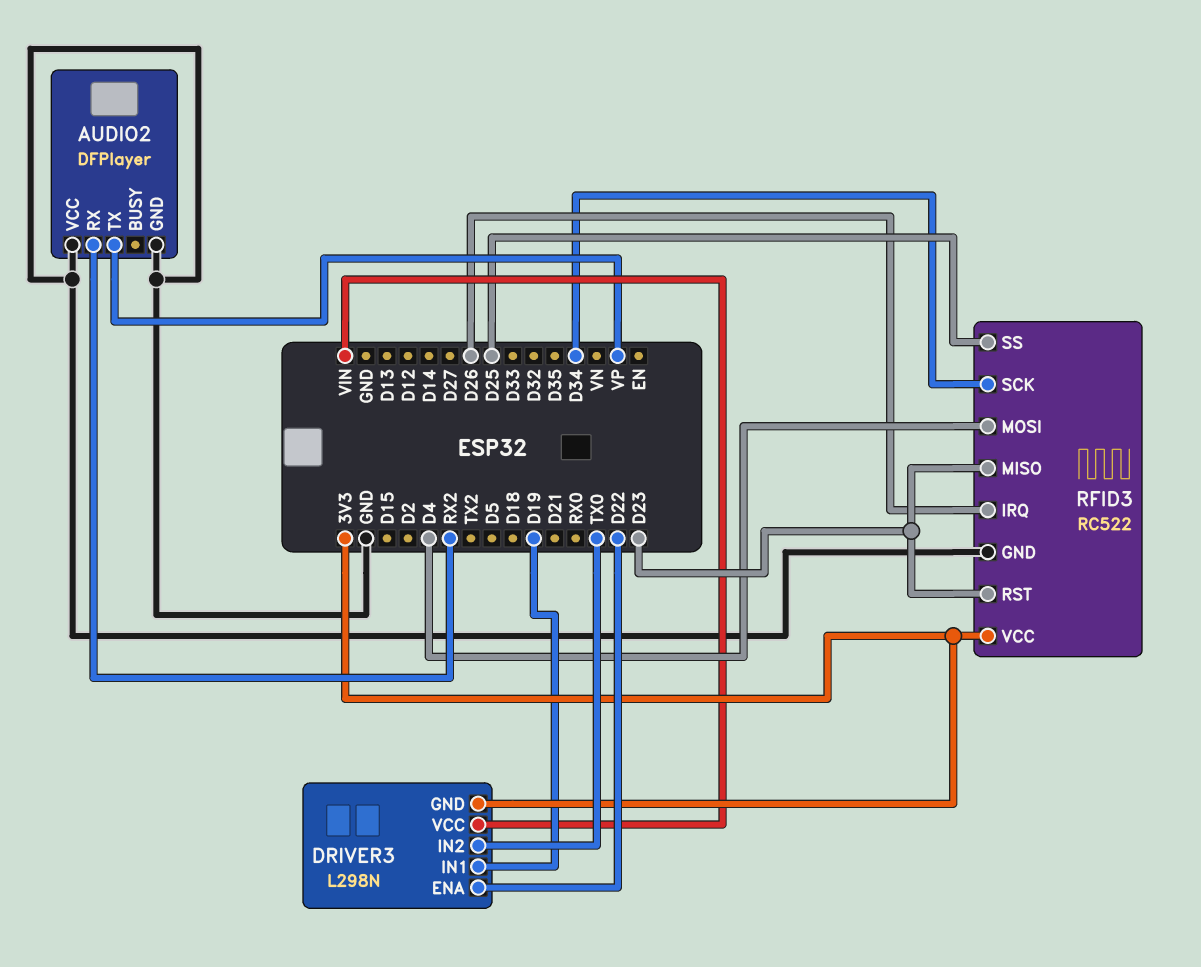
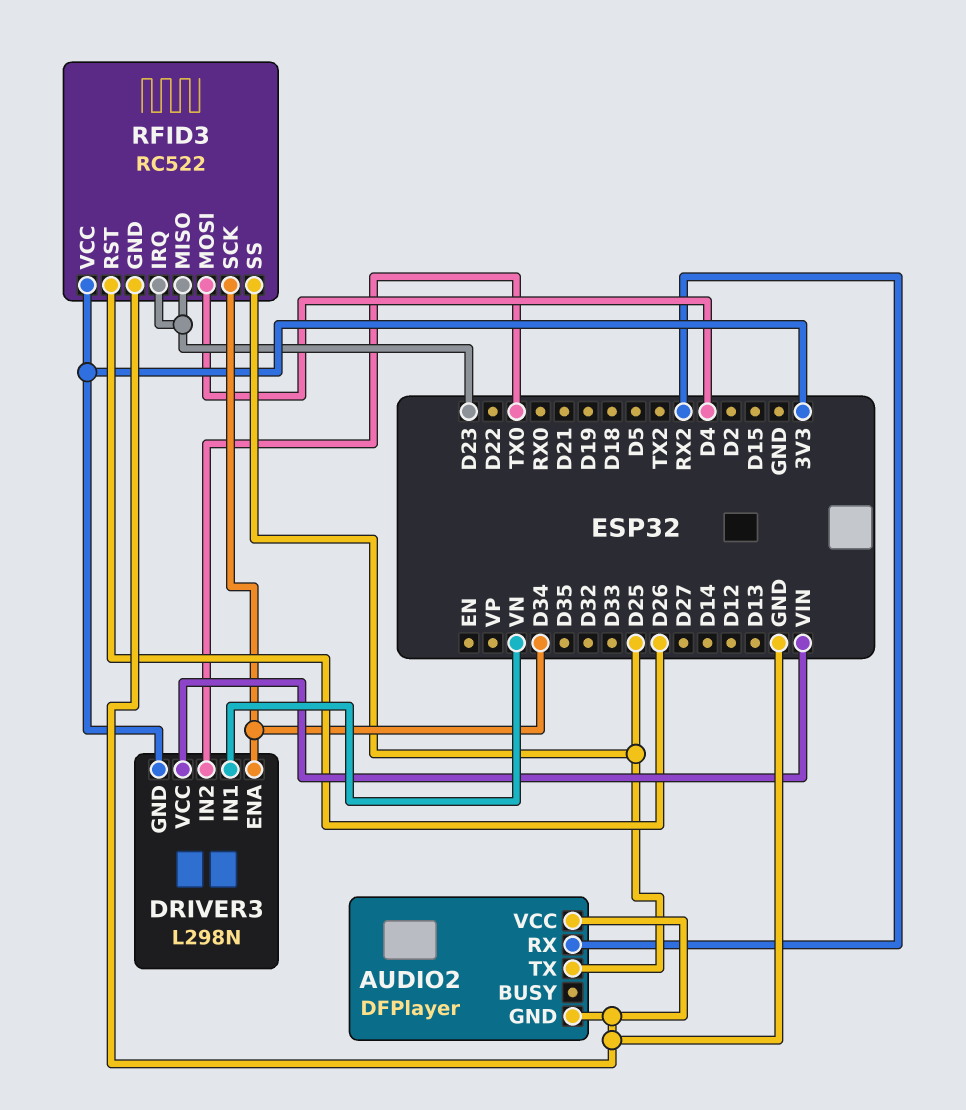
AUDIO2 pin TX: VP -> D25
DRIVER3 pin ENA: D22 -> D34
DRIVER3 pin IN1: D19 -> VN
RFID3 pin IRQ: D26 -> D23
RFID3 pin RST: D23 -> D26

